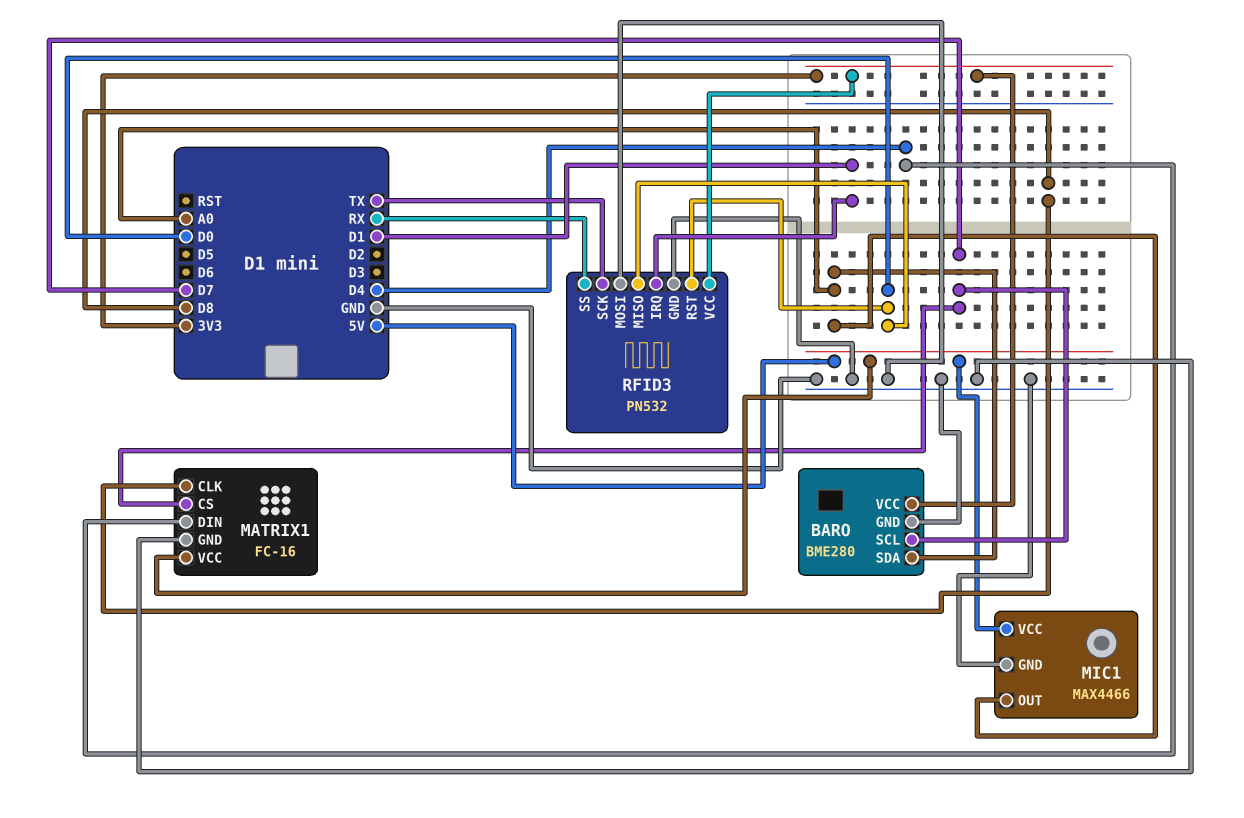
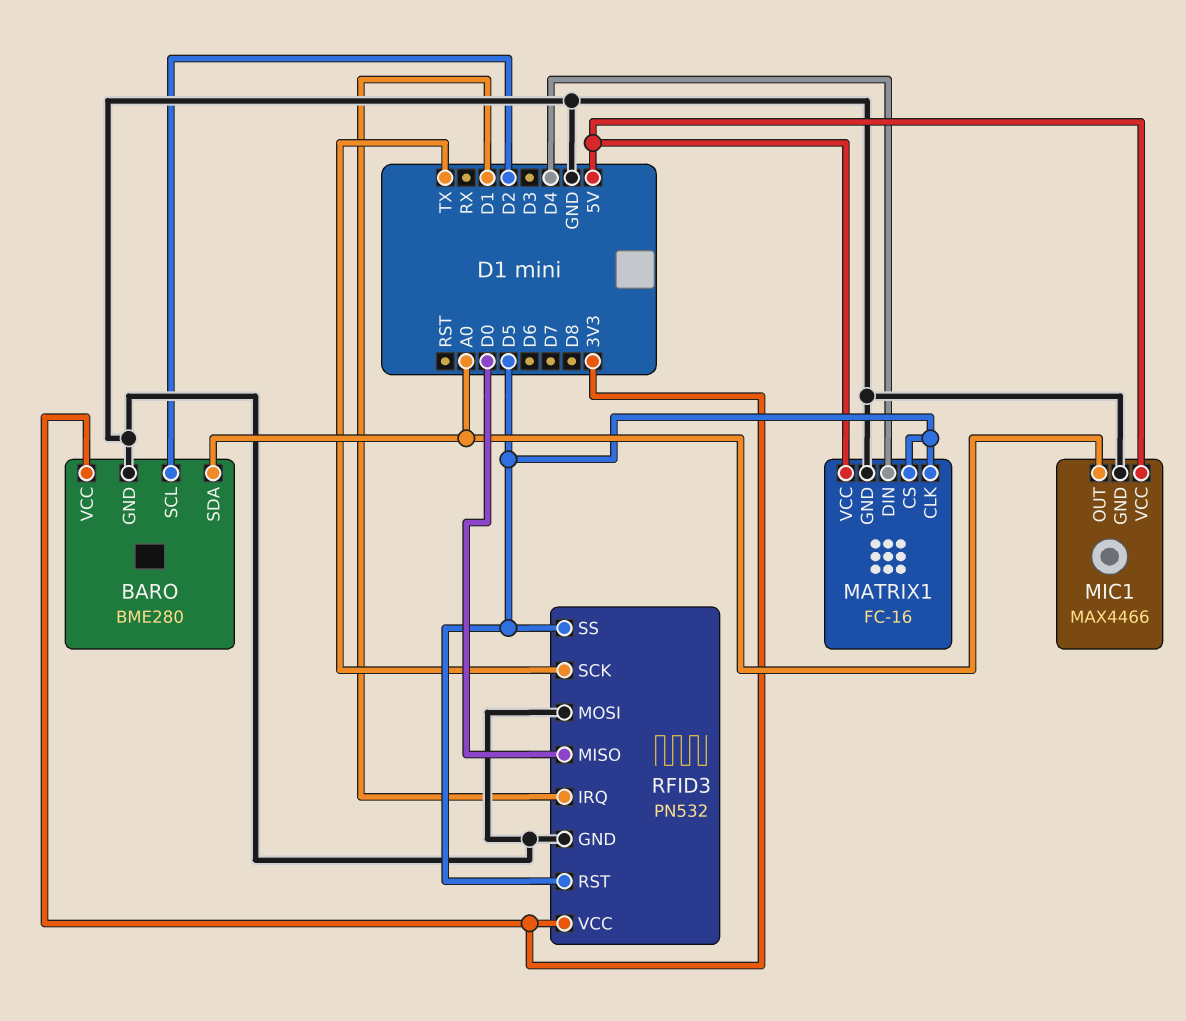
BARO pin SCL: D7 -> D2
MATRIX1 pin CLK: D8 -> D5
MATRIX1 pin CS: D7 -> D5
RFID3 pin RST: D0 -> D5
RFID3 pin SS: RX -> D5

